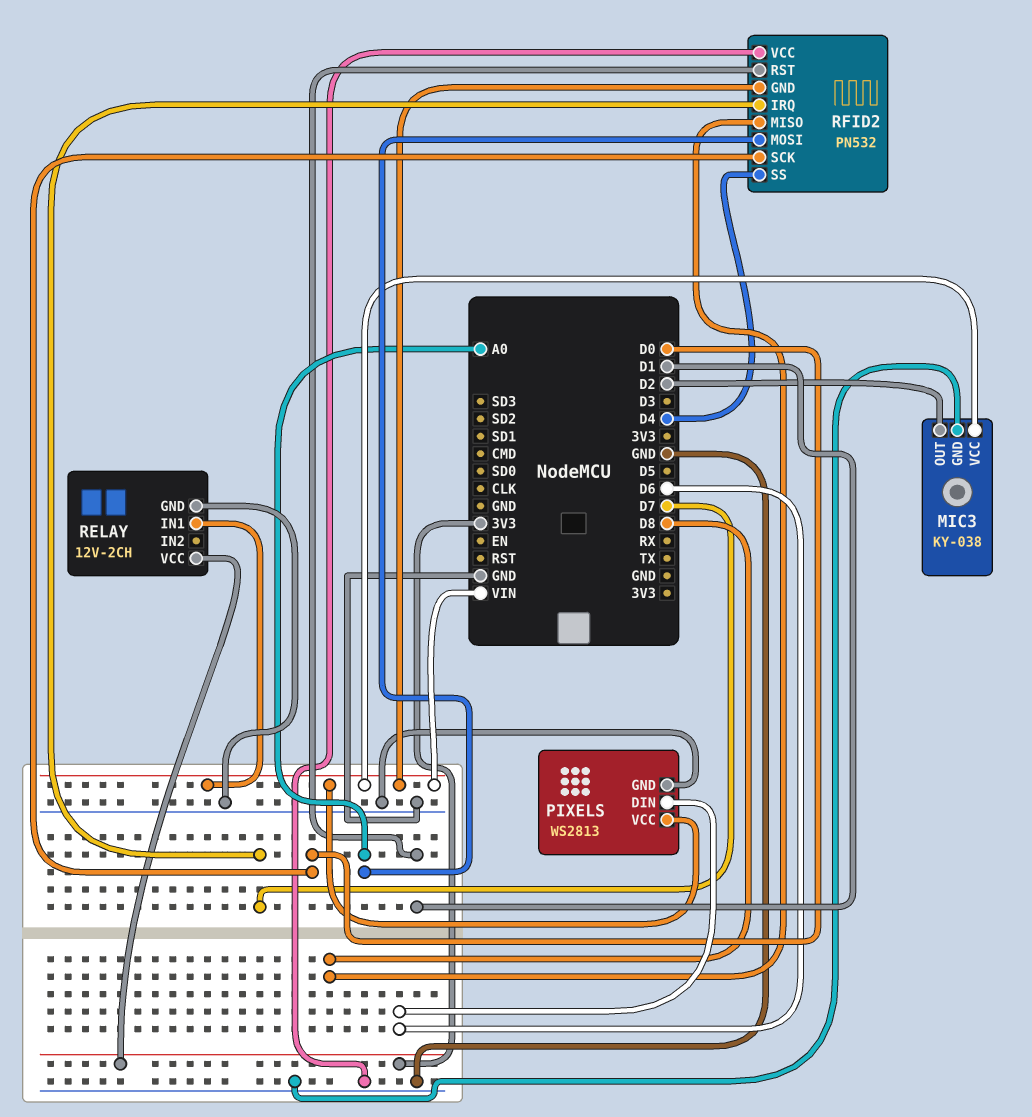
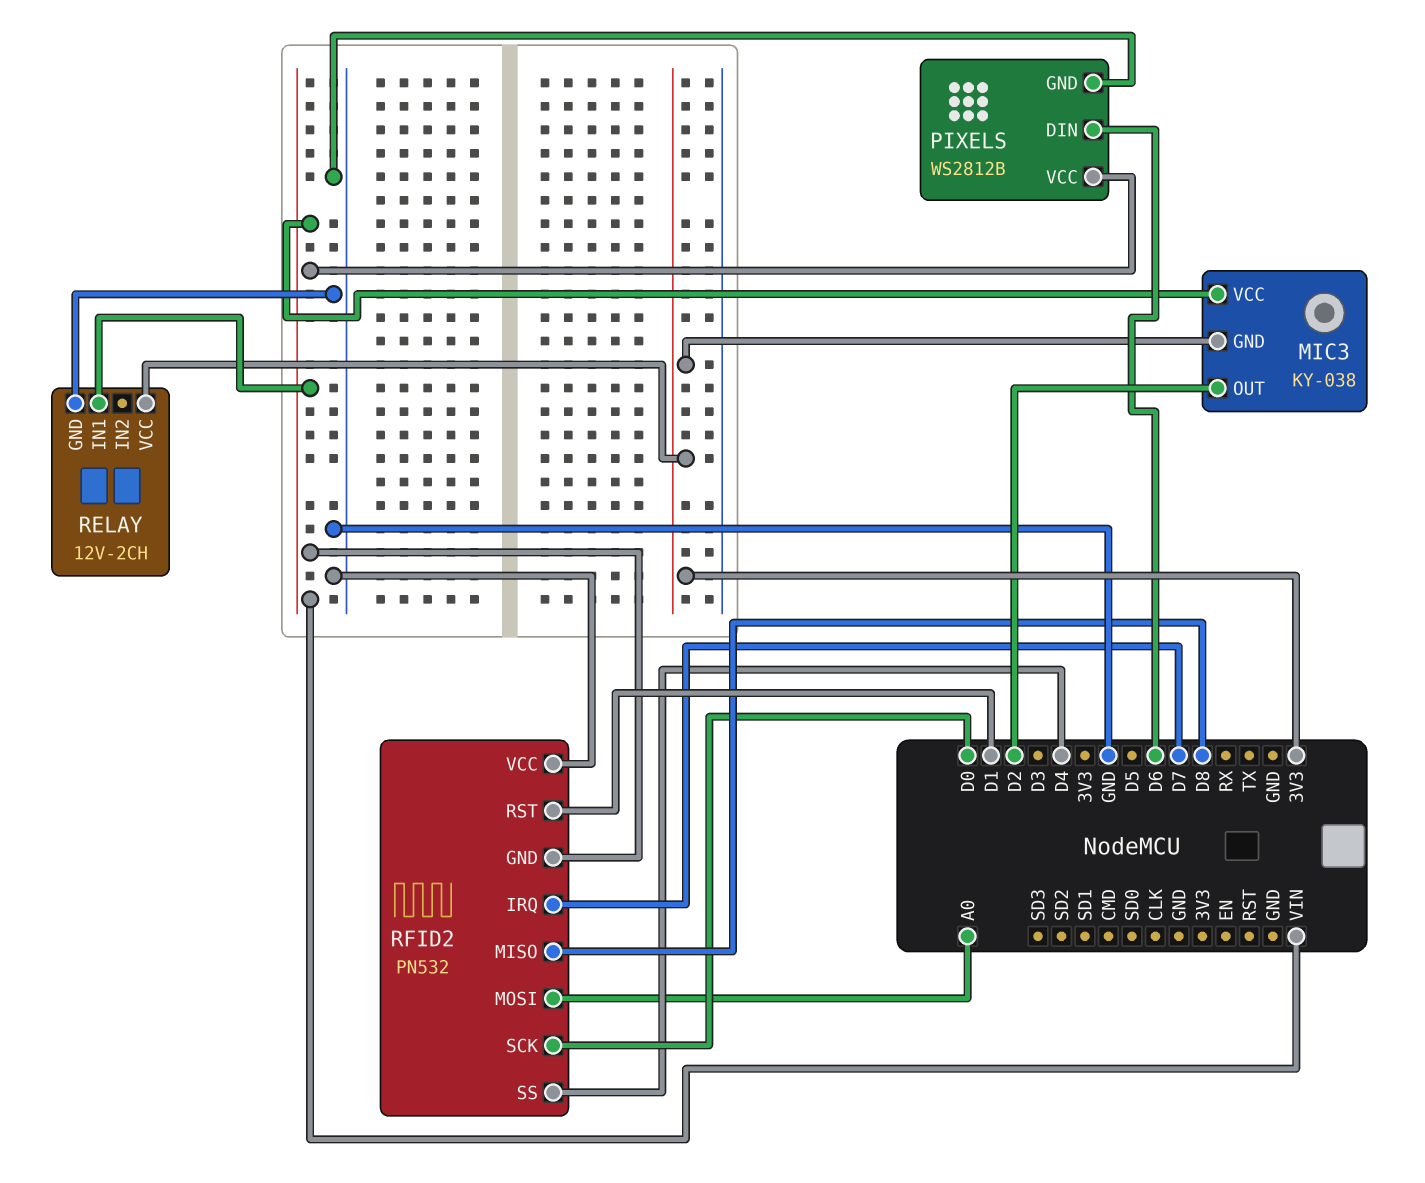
MIC3 pin GND: GND -> 3V3
PIXELS: WS2813 -> WS2812B

